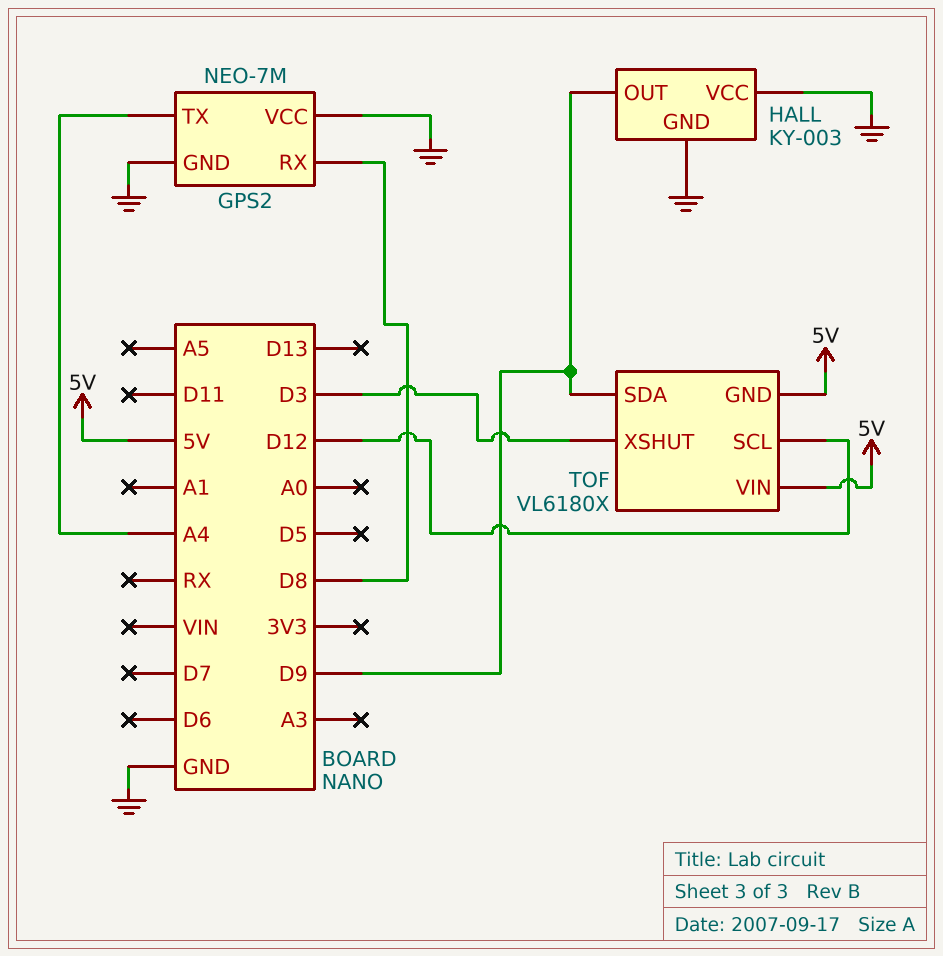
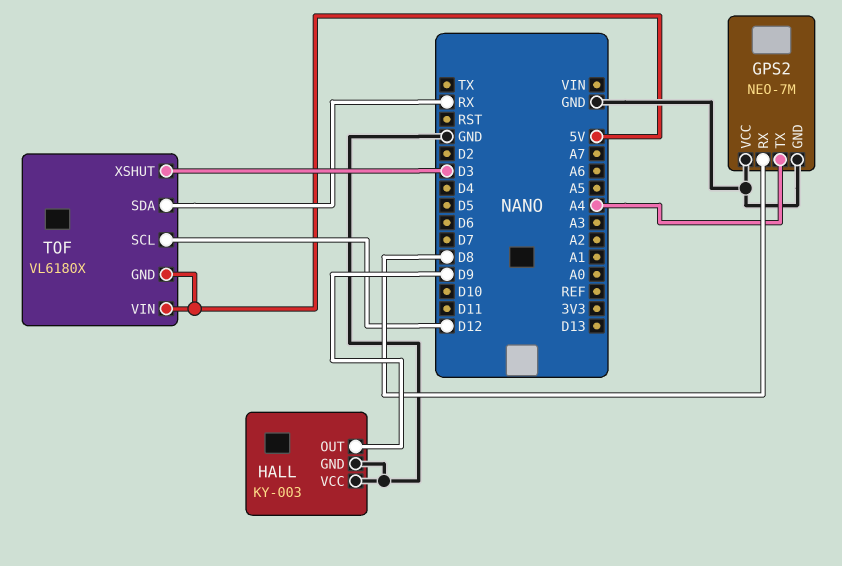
TOF pin SDA: D9 -> RX

